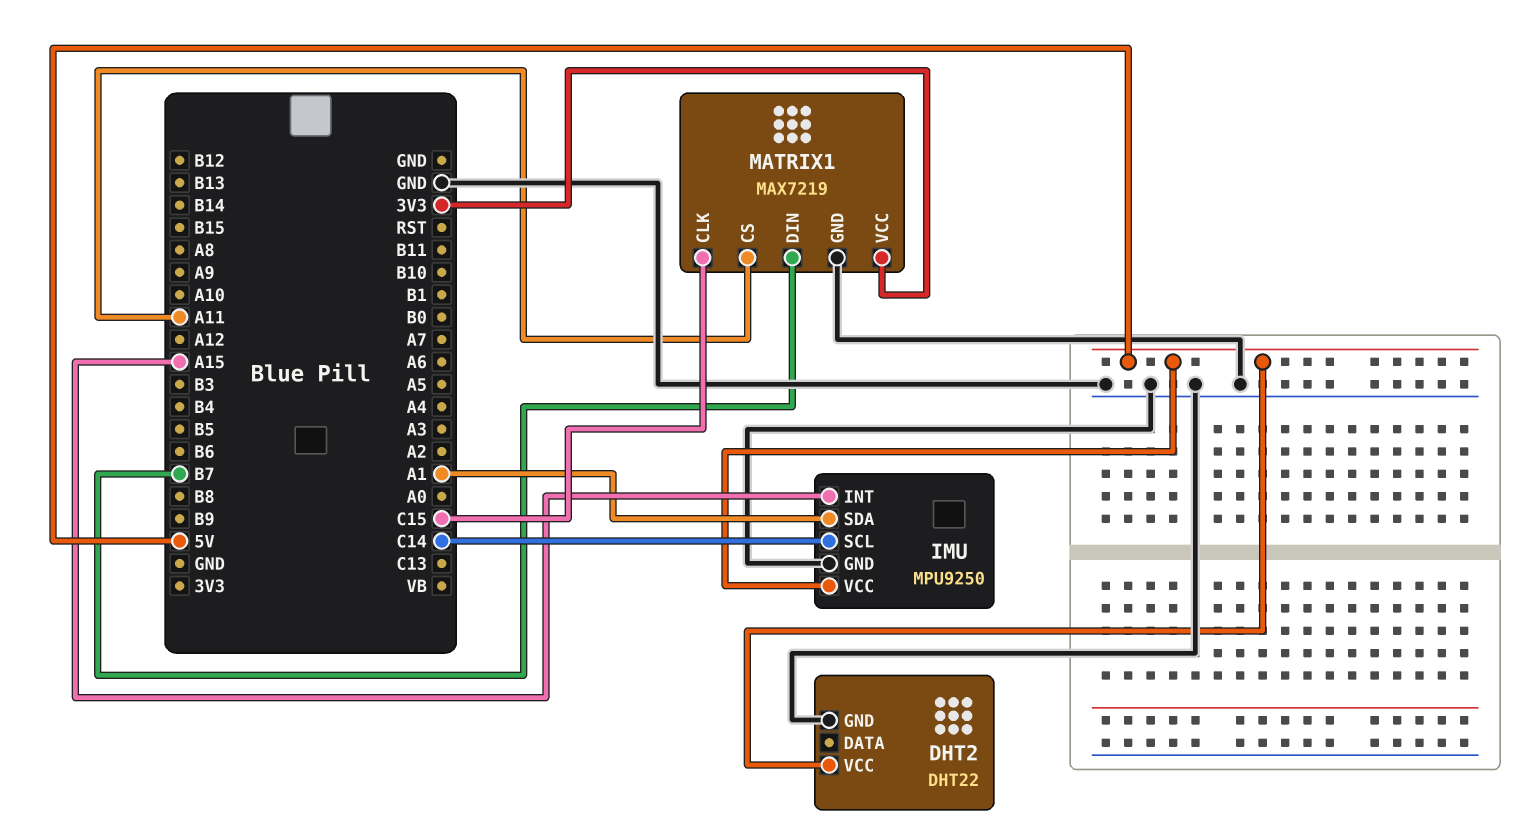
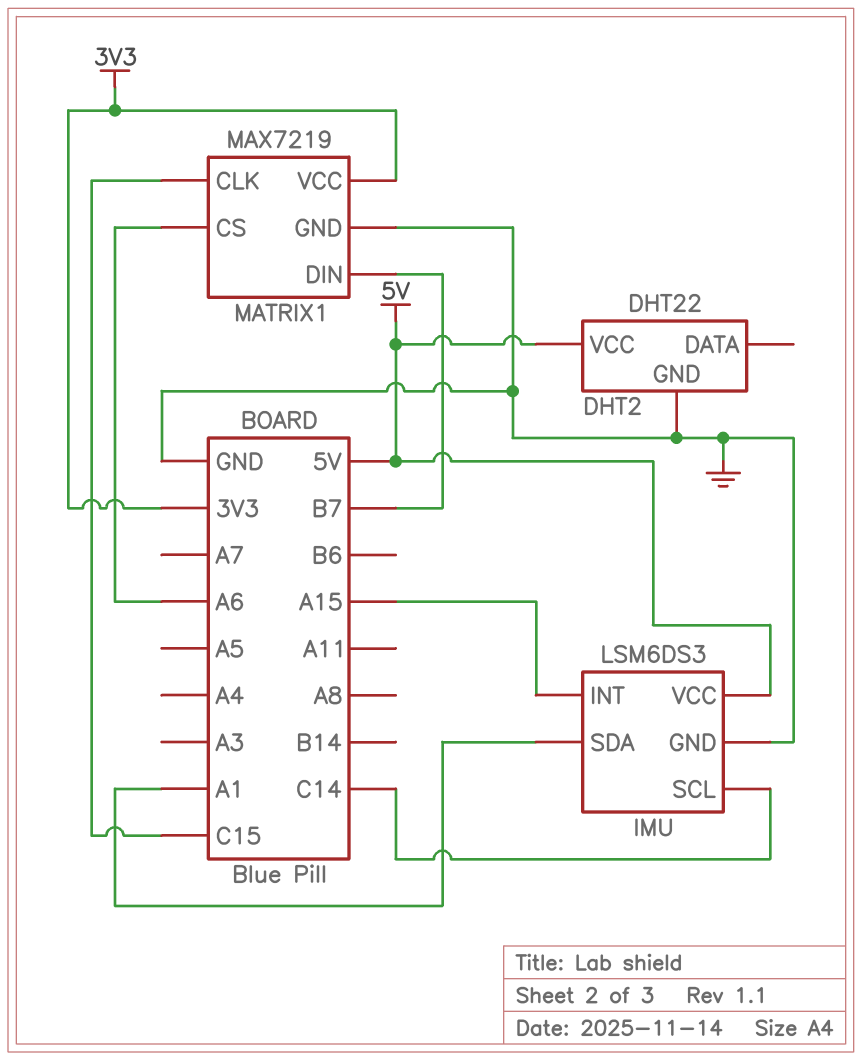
IMU: MPU9250 -> LSM6DS3
MATRIX1 pin CS: A11 -> A6

